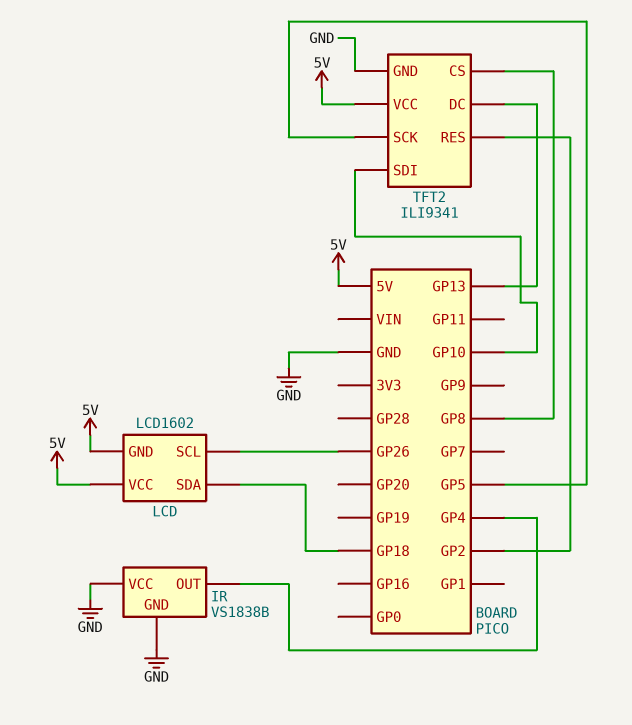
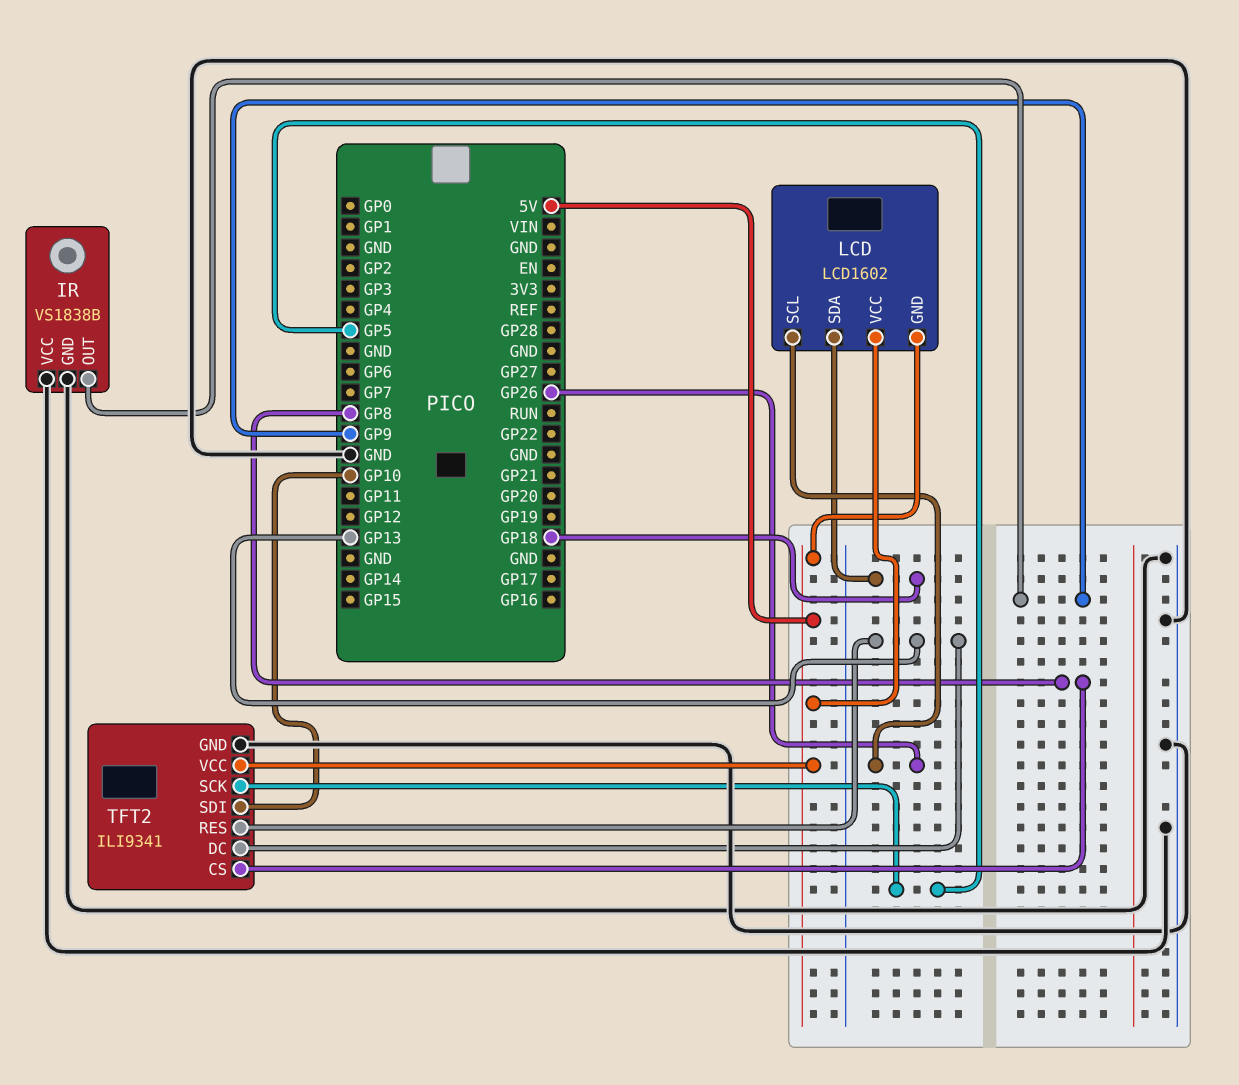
IR pin OUT: GP4 -> GP9
TFT2 pin RES: GP2 -> GP13

